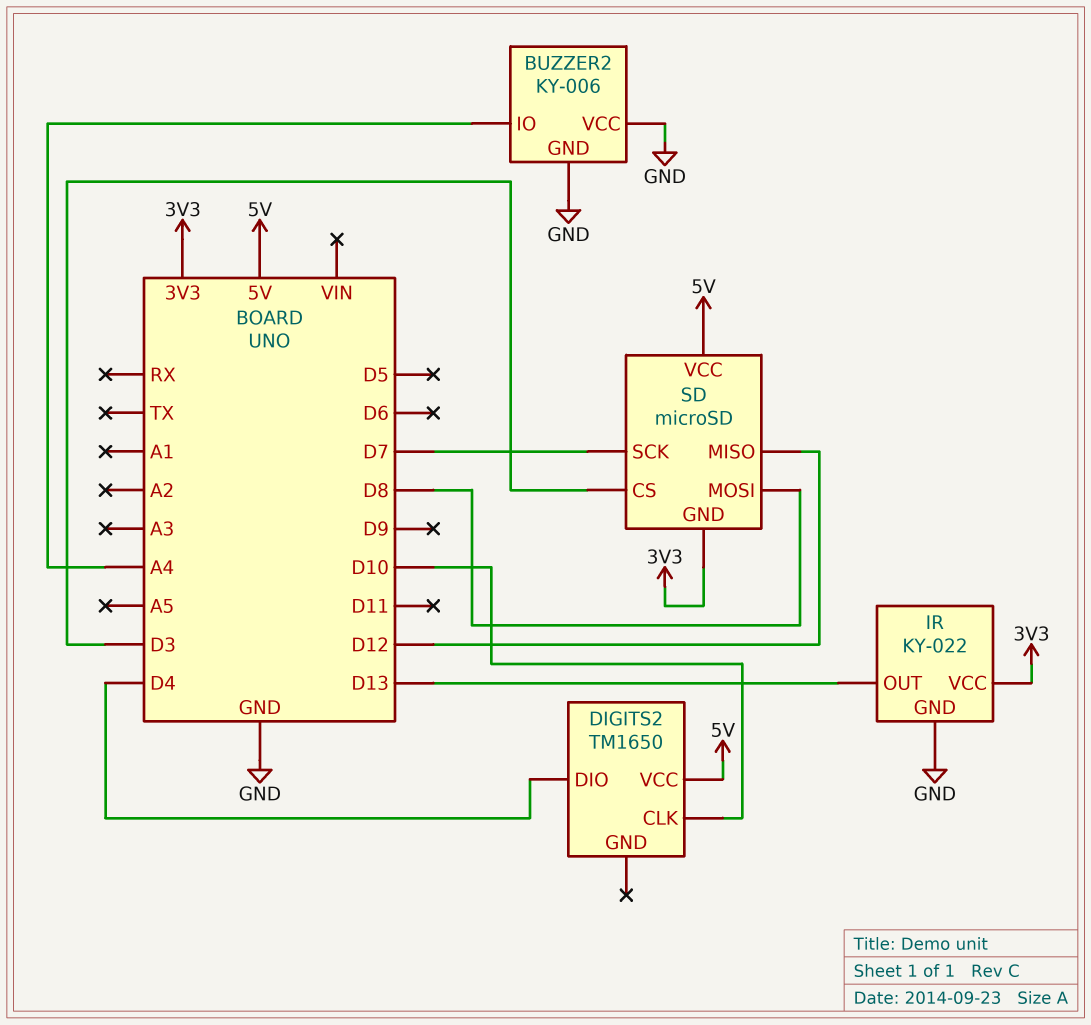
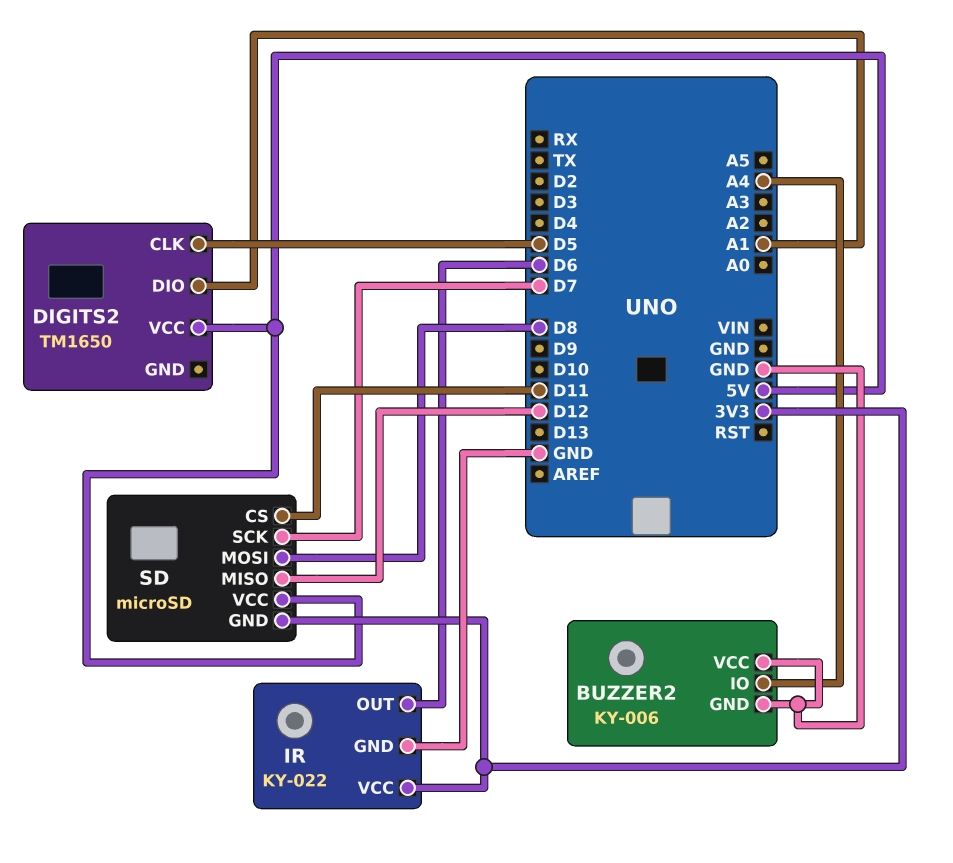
DIGITS2 pin CLK: D10 -> D5
DIGITS2 pin DIO: D4 -> A1
IR pin OUT: D13 -> D6
SD pin CS: D3 -> D11

